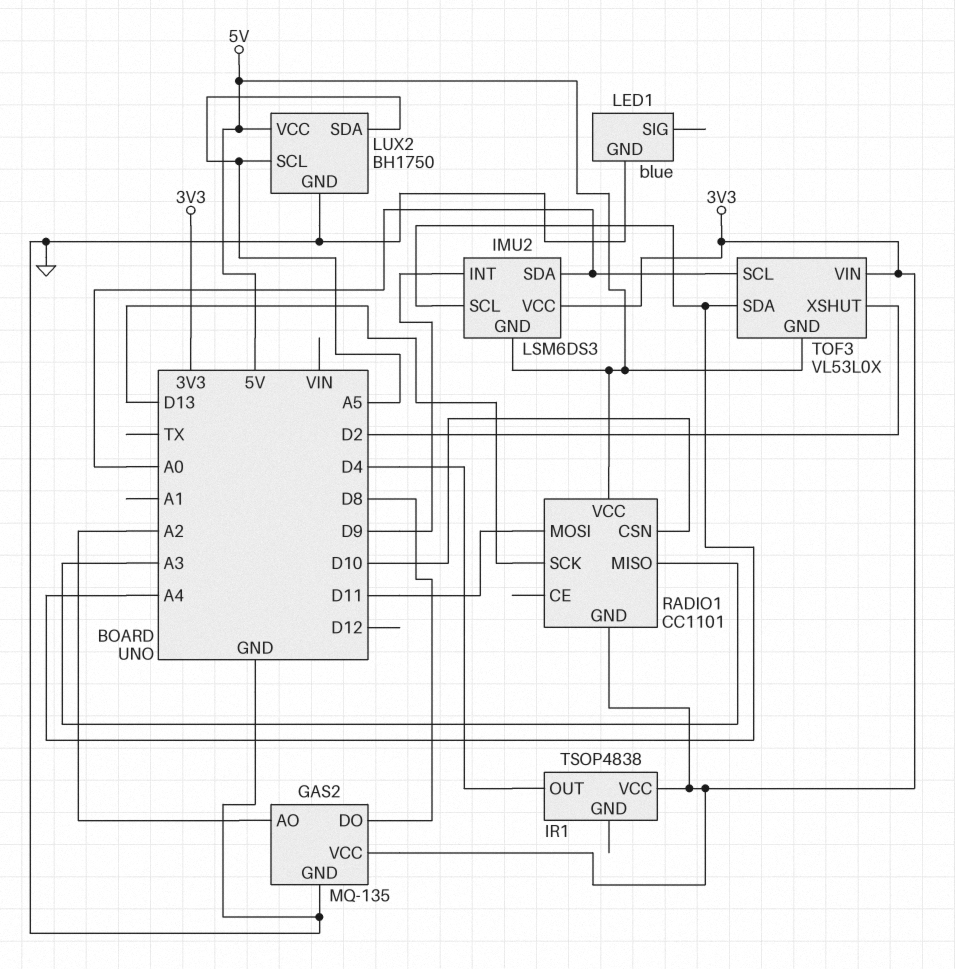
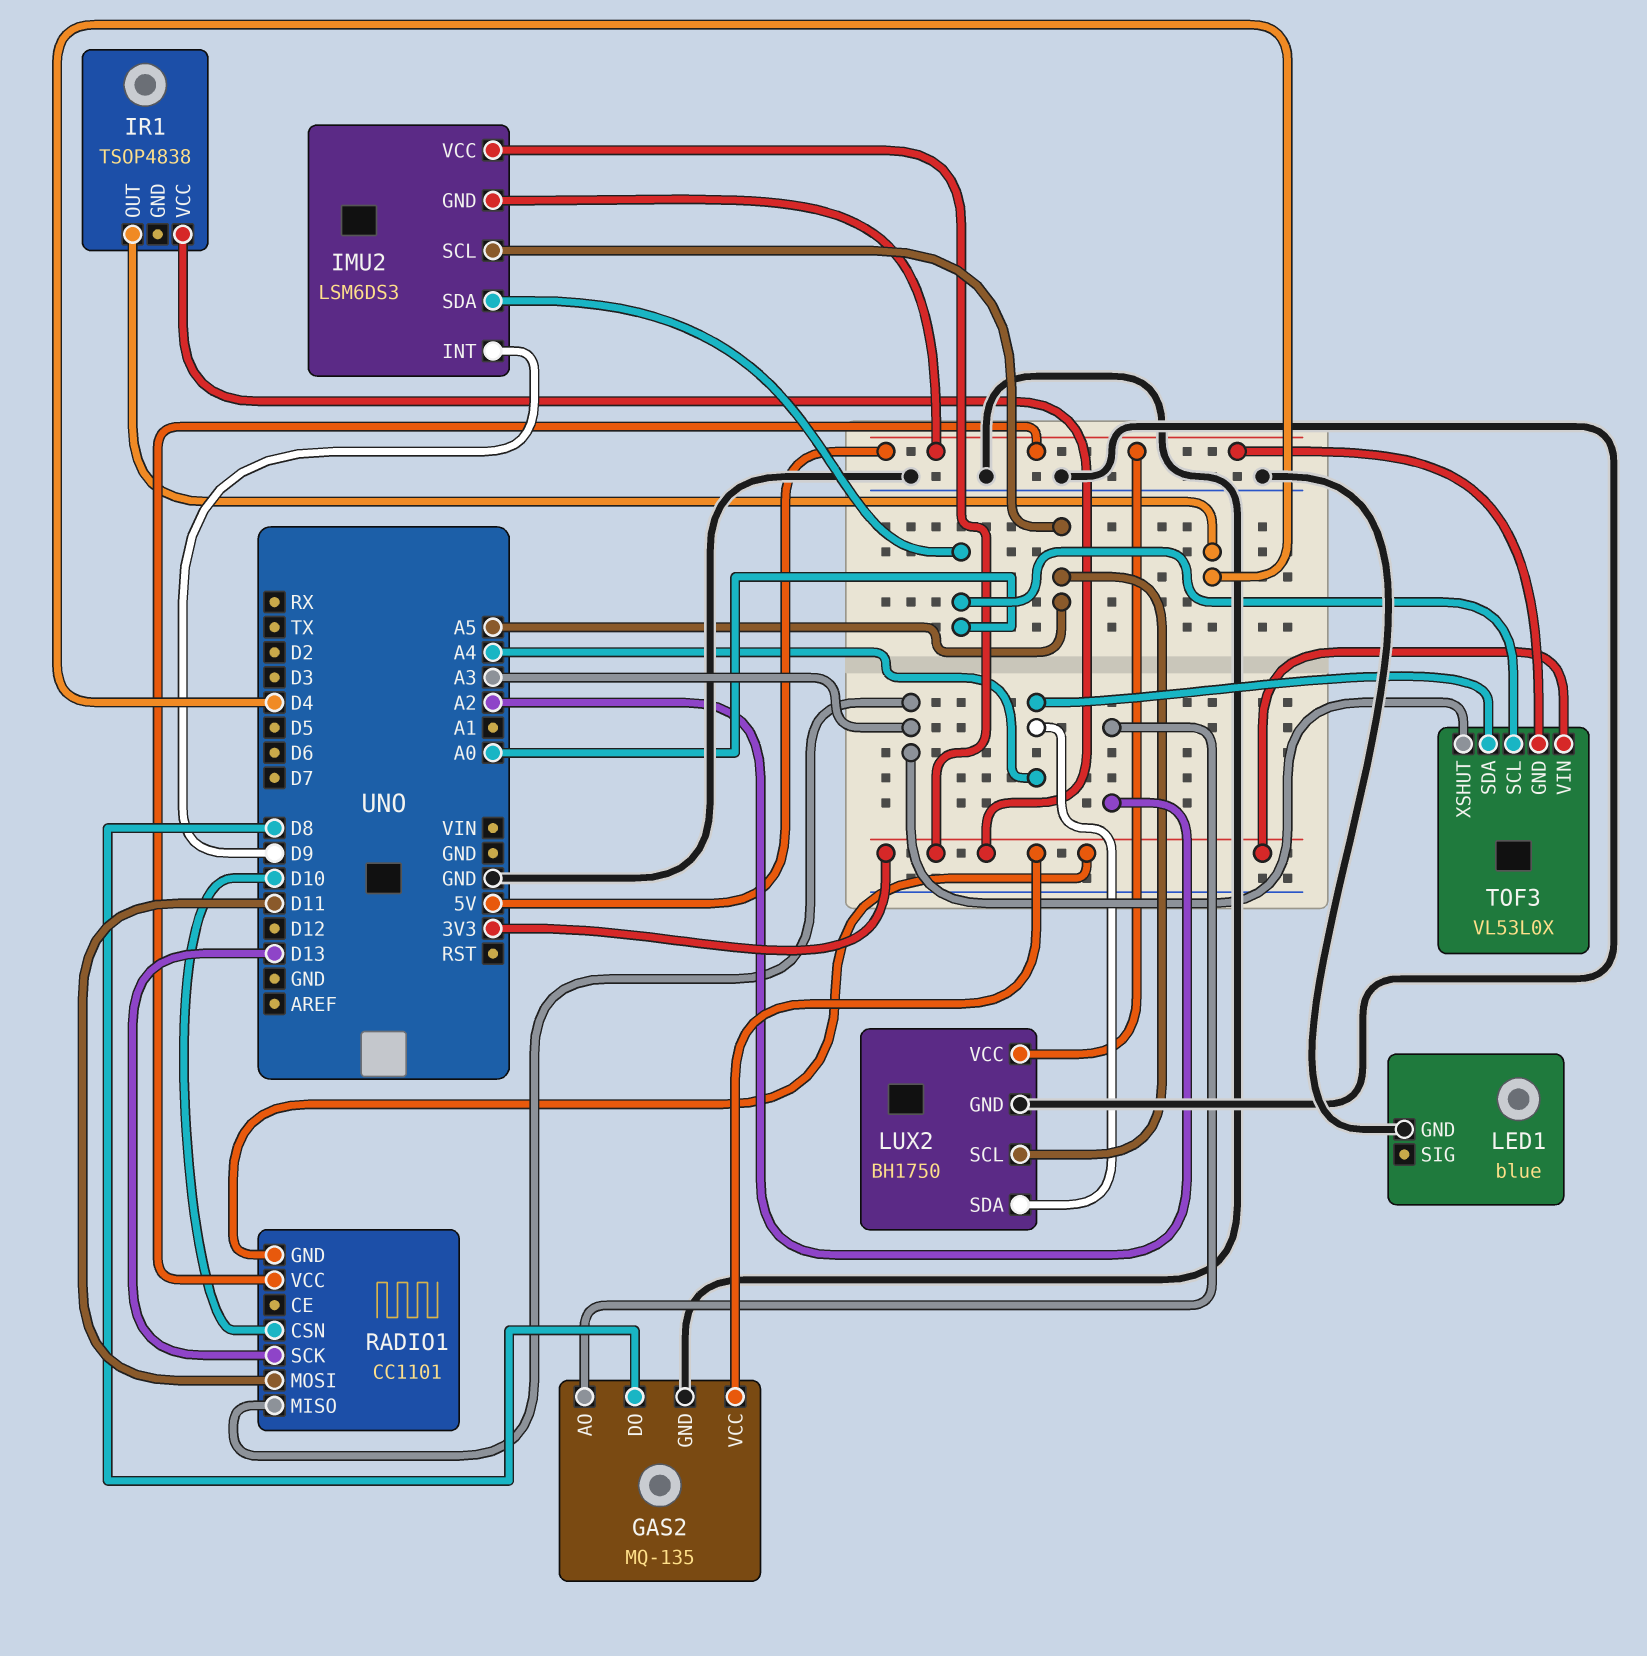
IMU2 pin SCL: A4 -> A5
LUX2 pin SDA: A5 -> A4
TOF3 pin XSHUT: D2 -> A3

